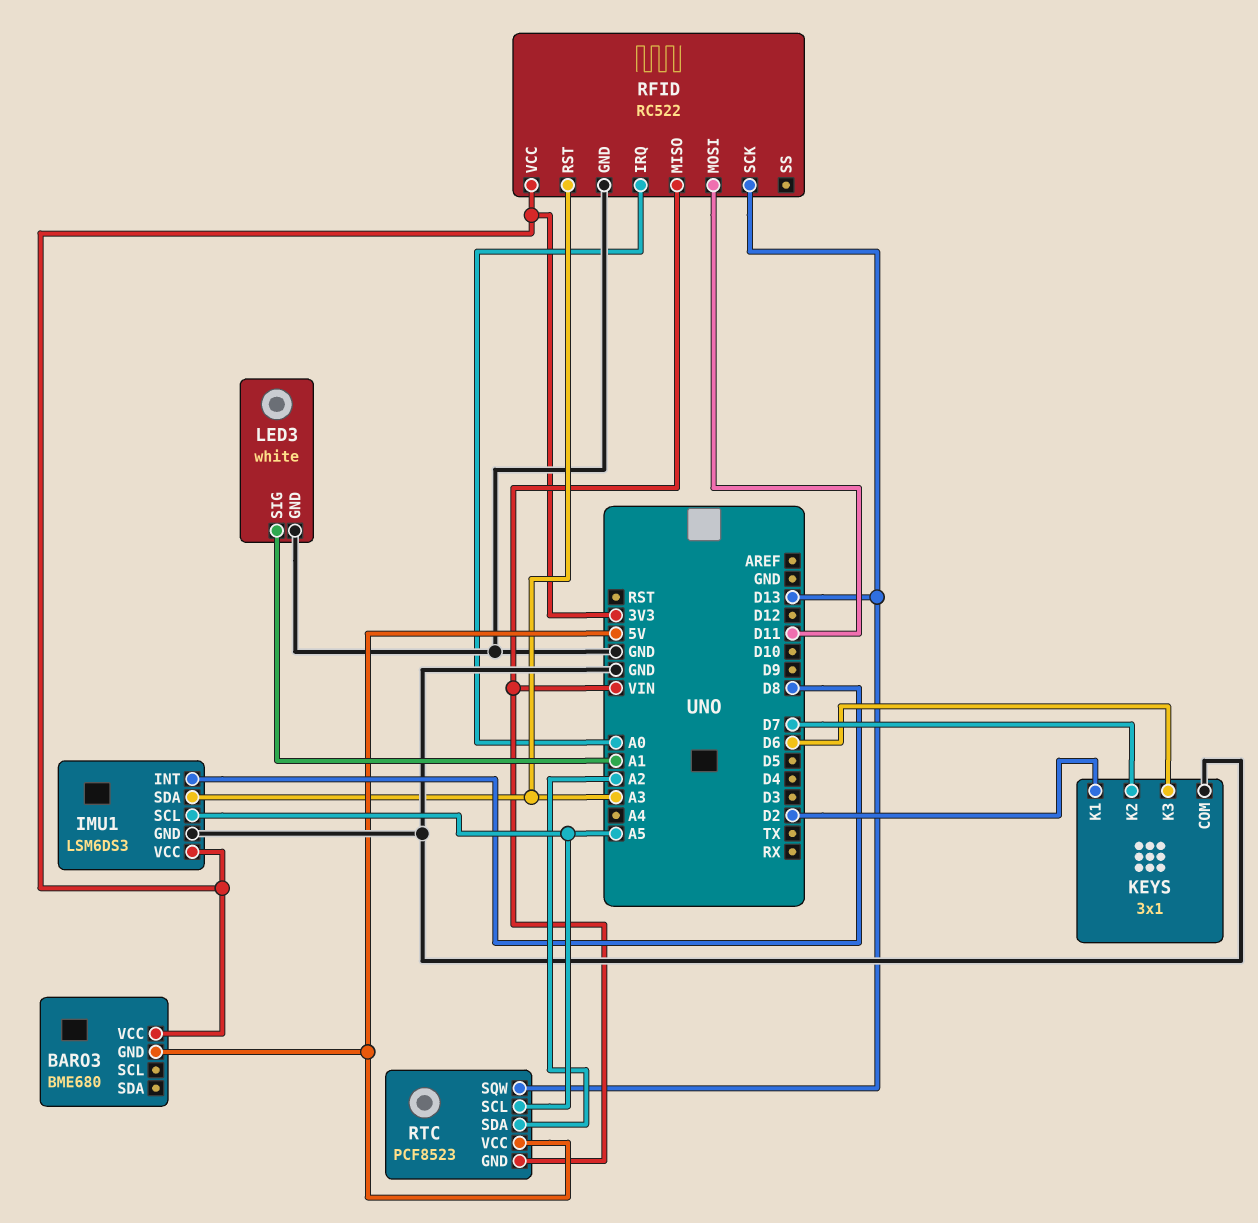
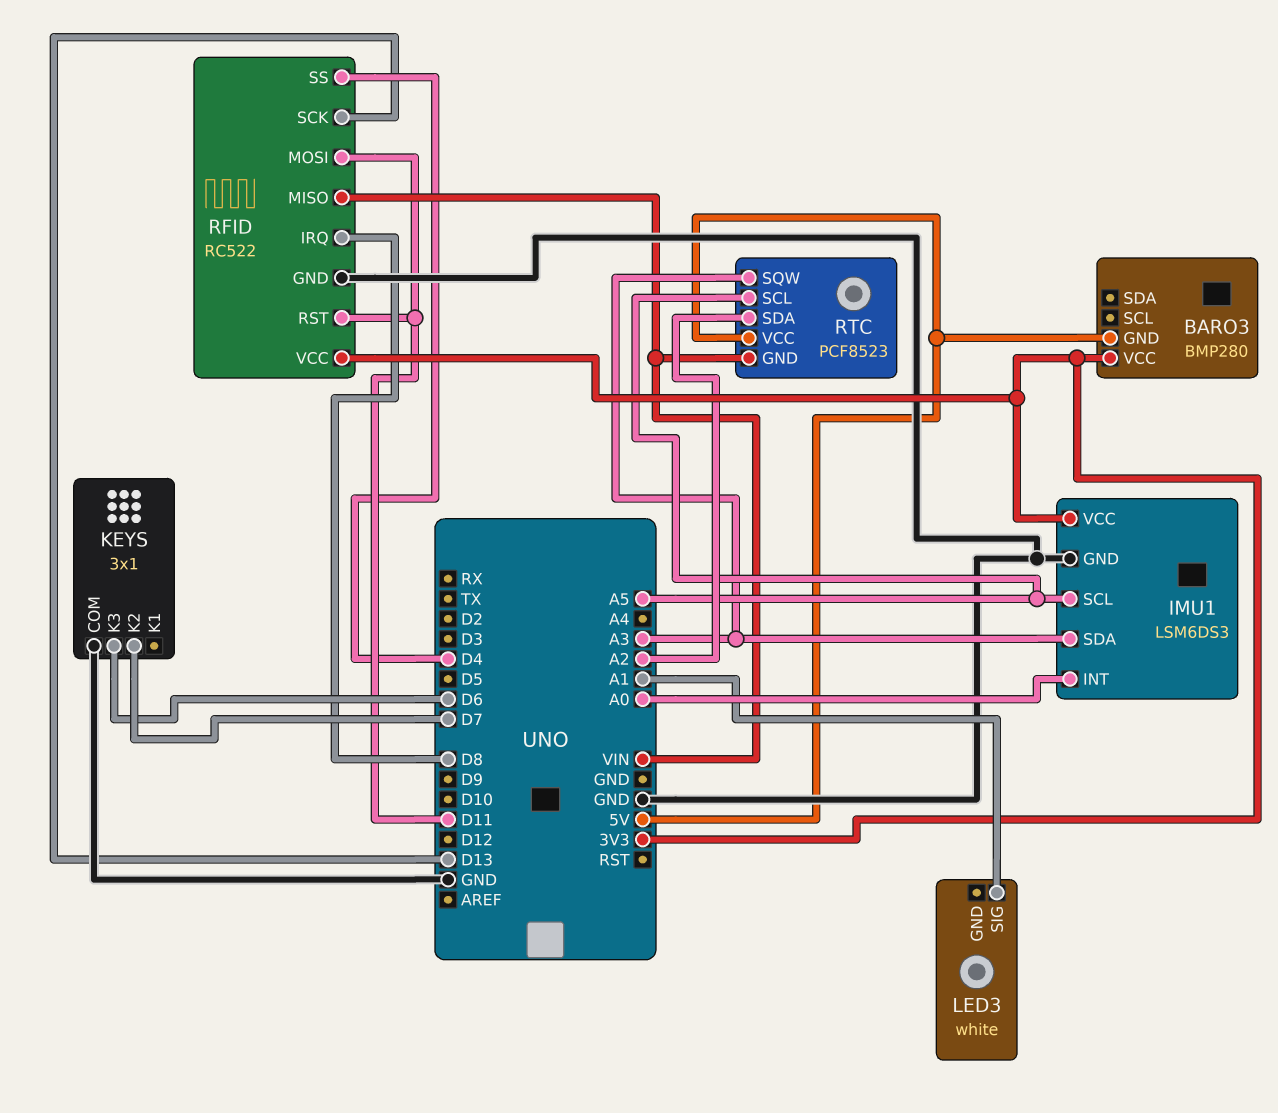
BARO3: BME680 -> BMP280
IMU1 pin INT: D8 -> A0
KEYS pin K1: D2 -> none
LED3 pin GND: GND -> none
RFID pin IRQ: A0 -> D8
RFID pin RST: A3 -> D11
RFID pin SS: none -> D4
RTC pin SQW: D13 -> A3

